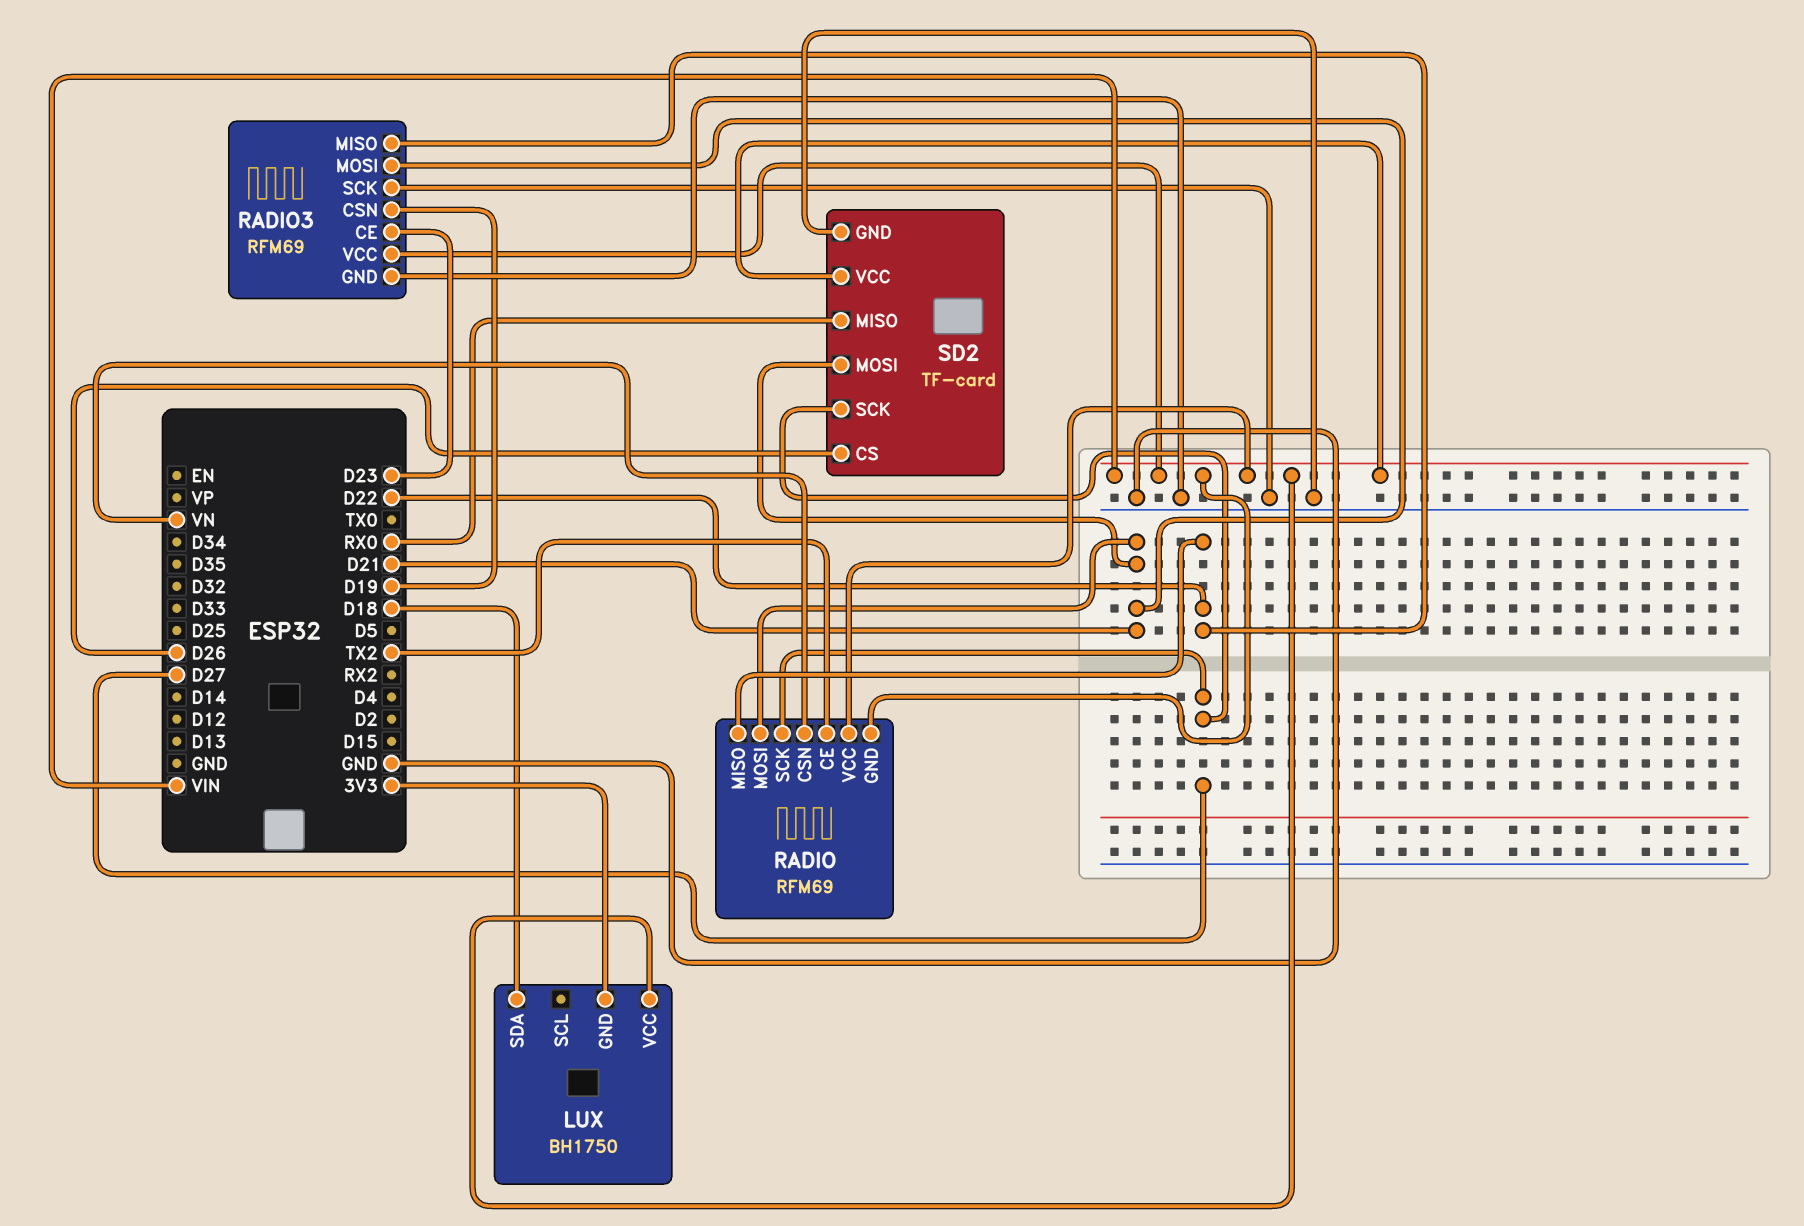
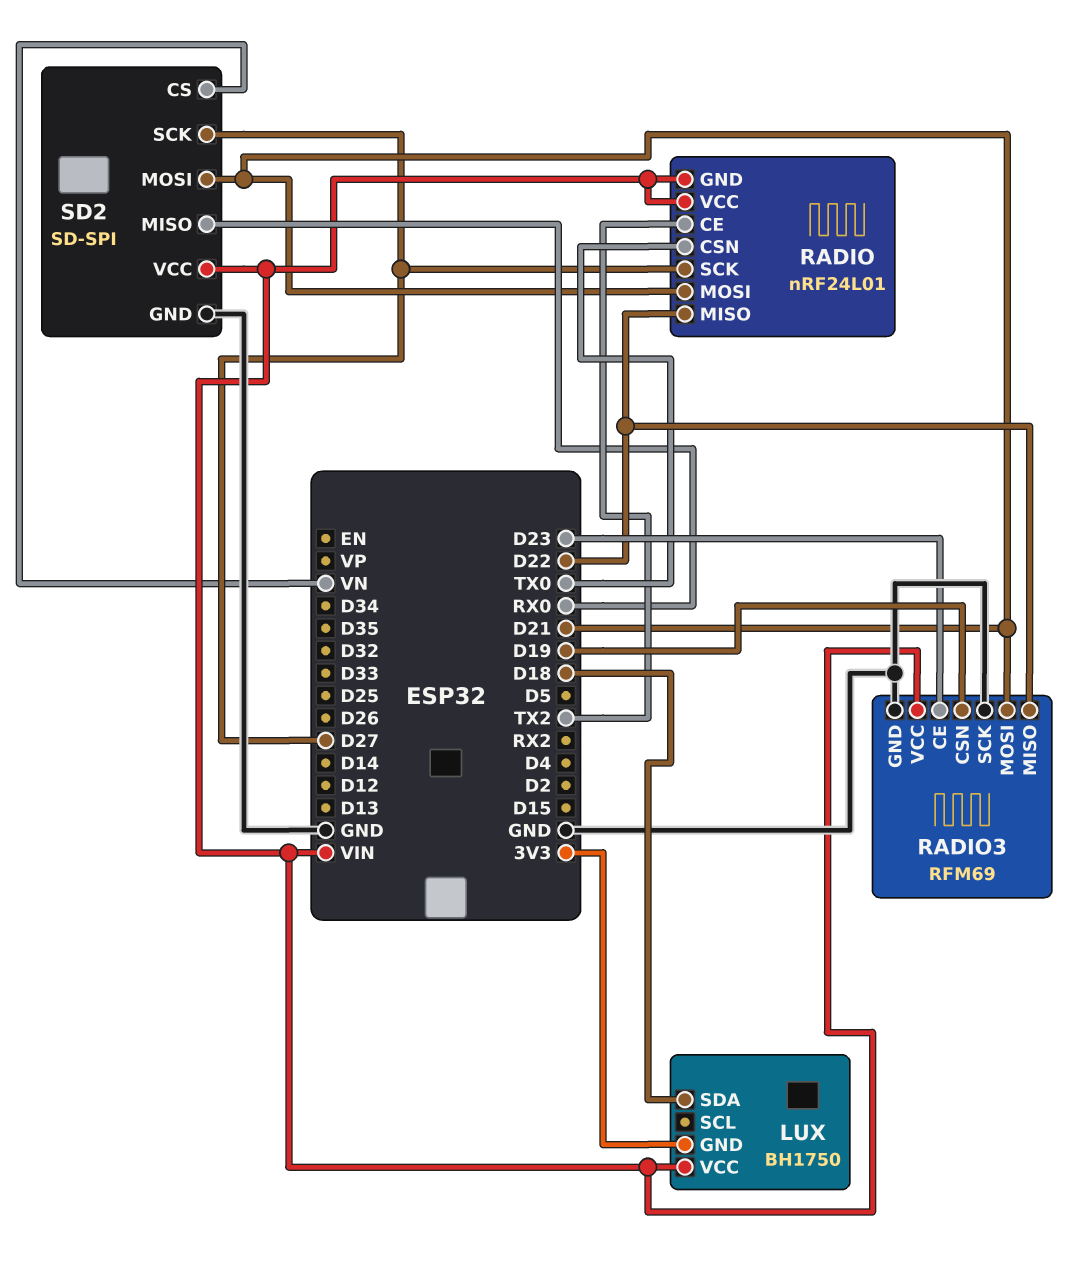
RADIO: RFM69 -> nRF24L01
RADIO pin CSN: VN -> TX0
SD2: TF-card -> SD-SPI
SD2 pin CS: D26 -> VN

